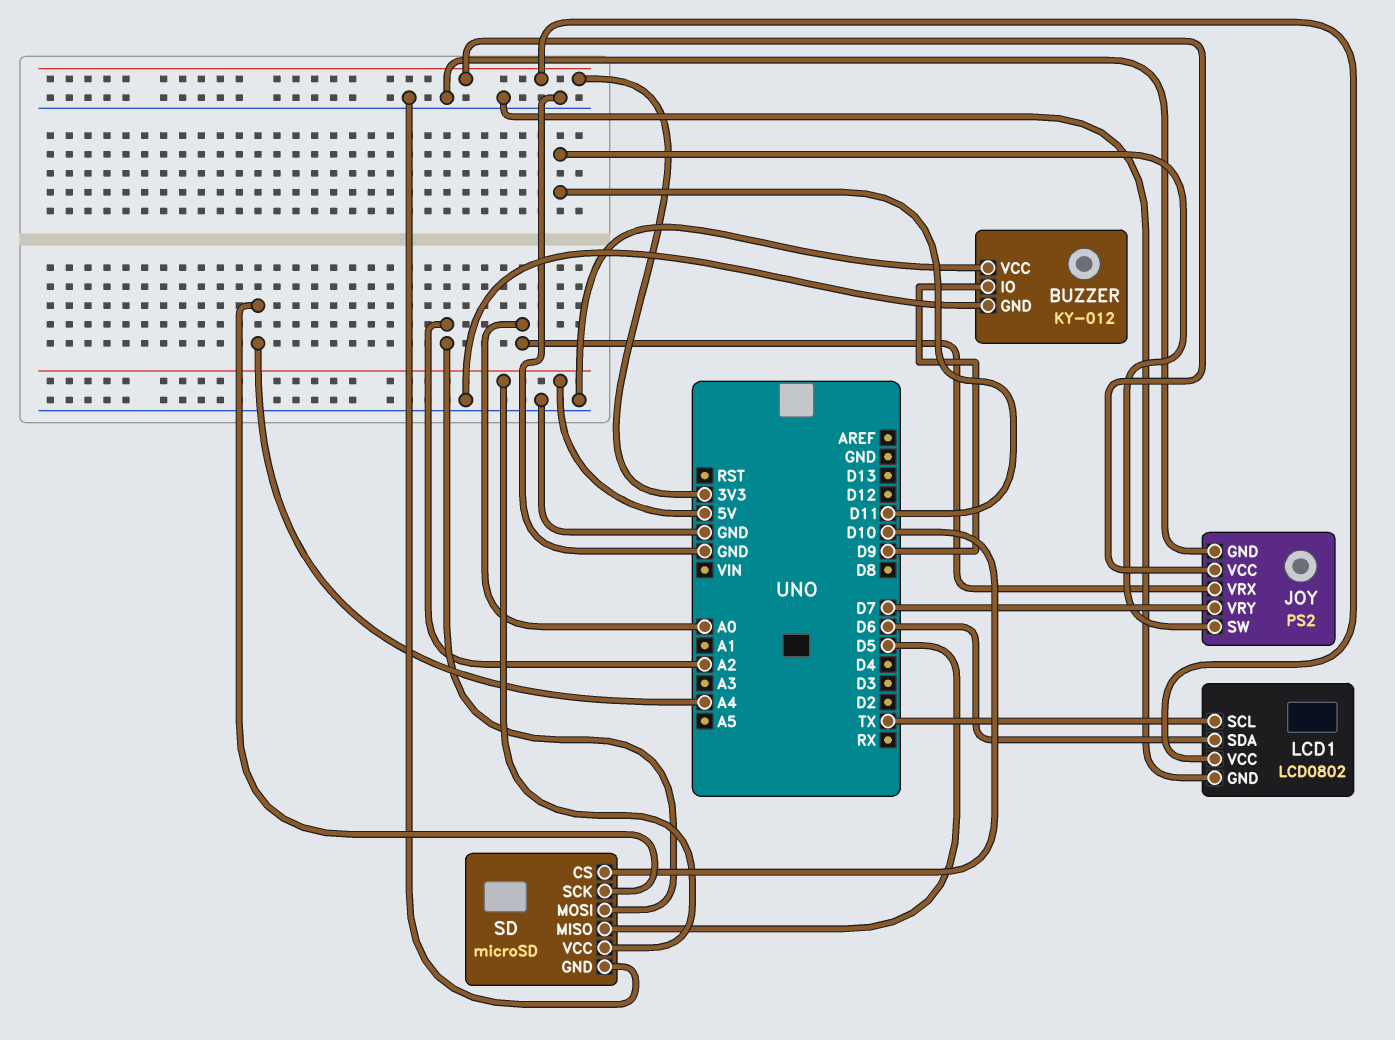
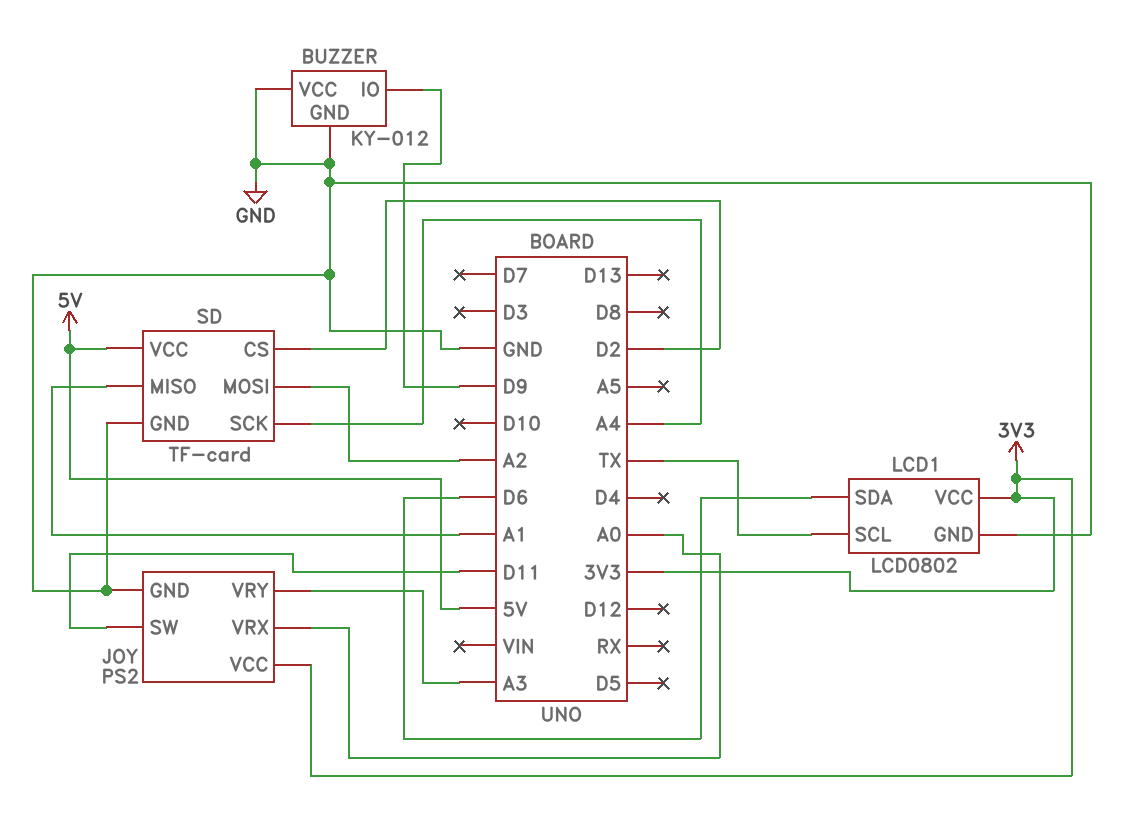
JOY pin VRY: D7 -> A3
SD: microSD -> TF-card
SD pin CS: D10 -> D2
SD pin MISO: D5 -> A1

